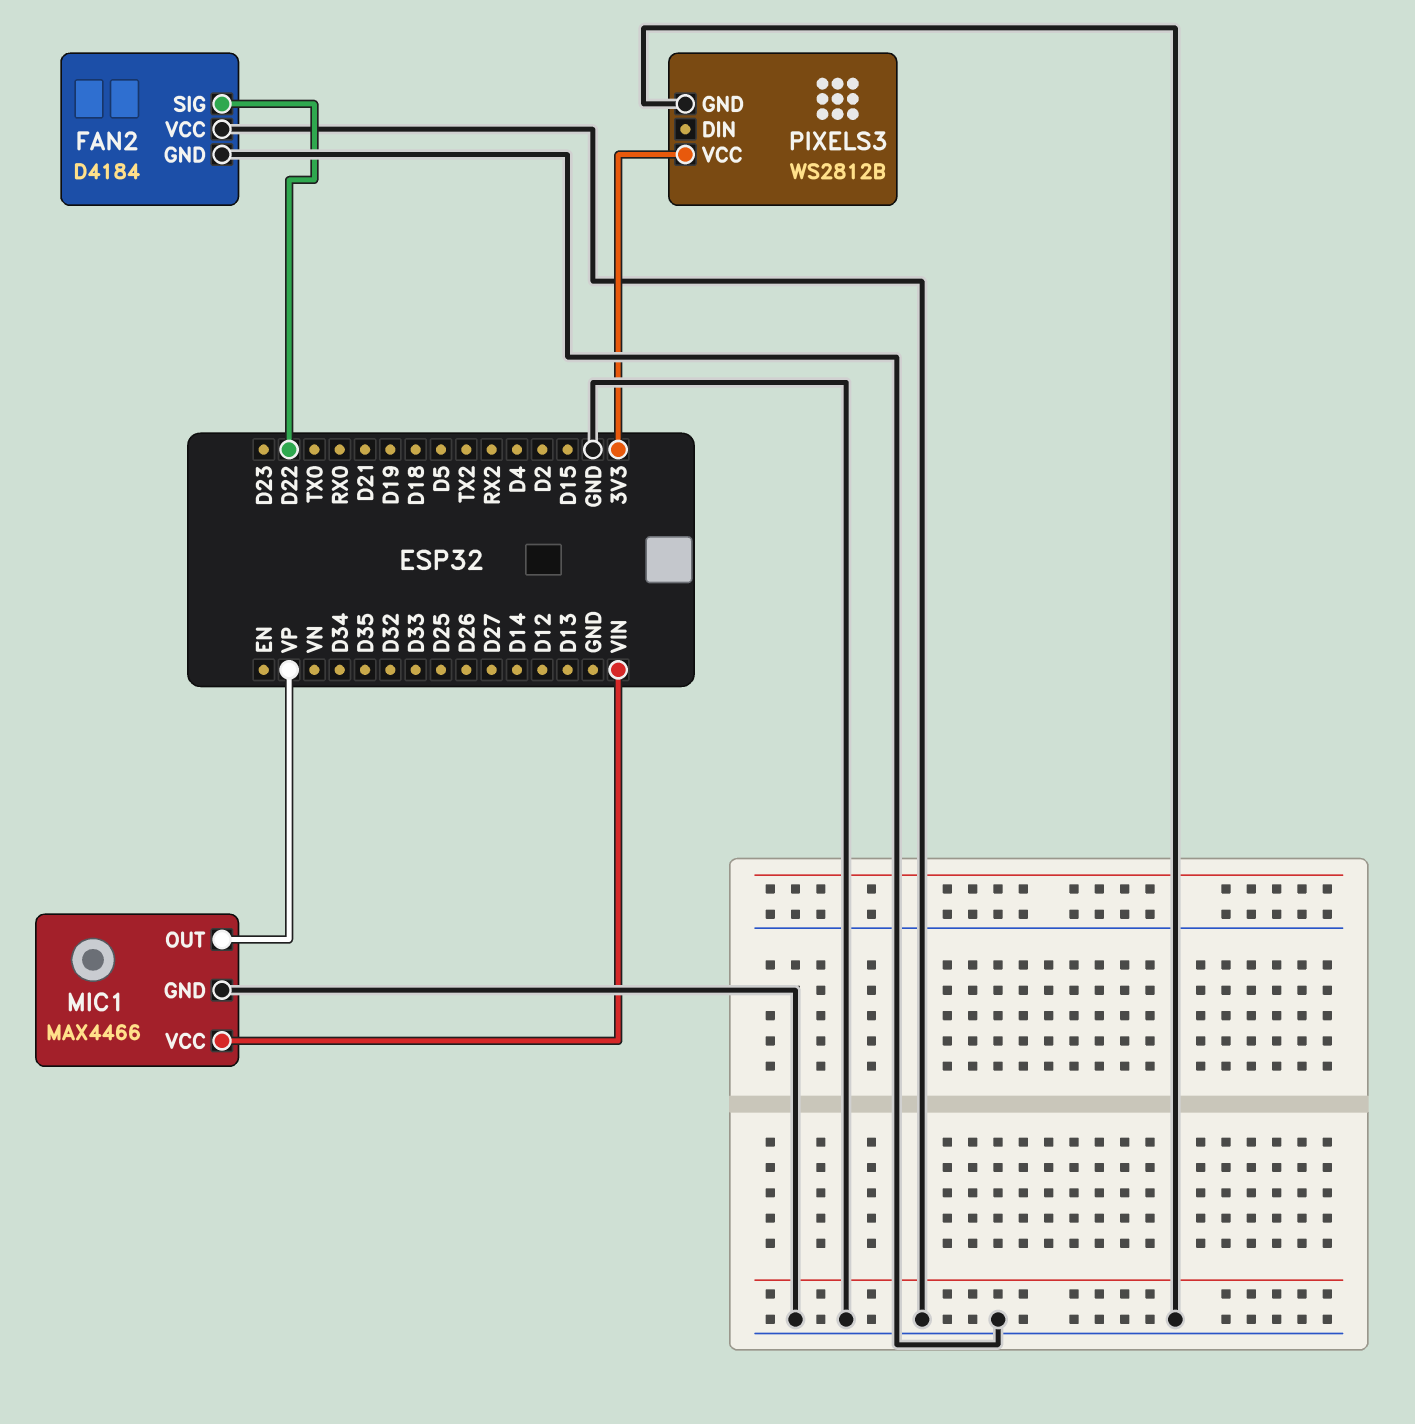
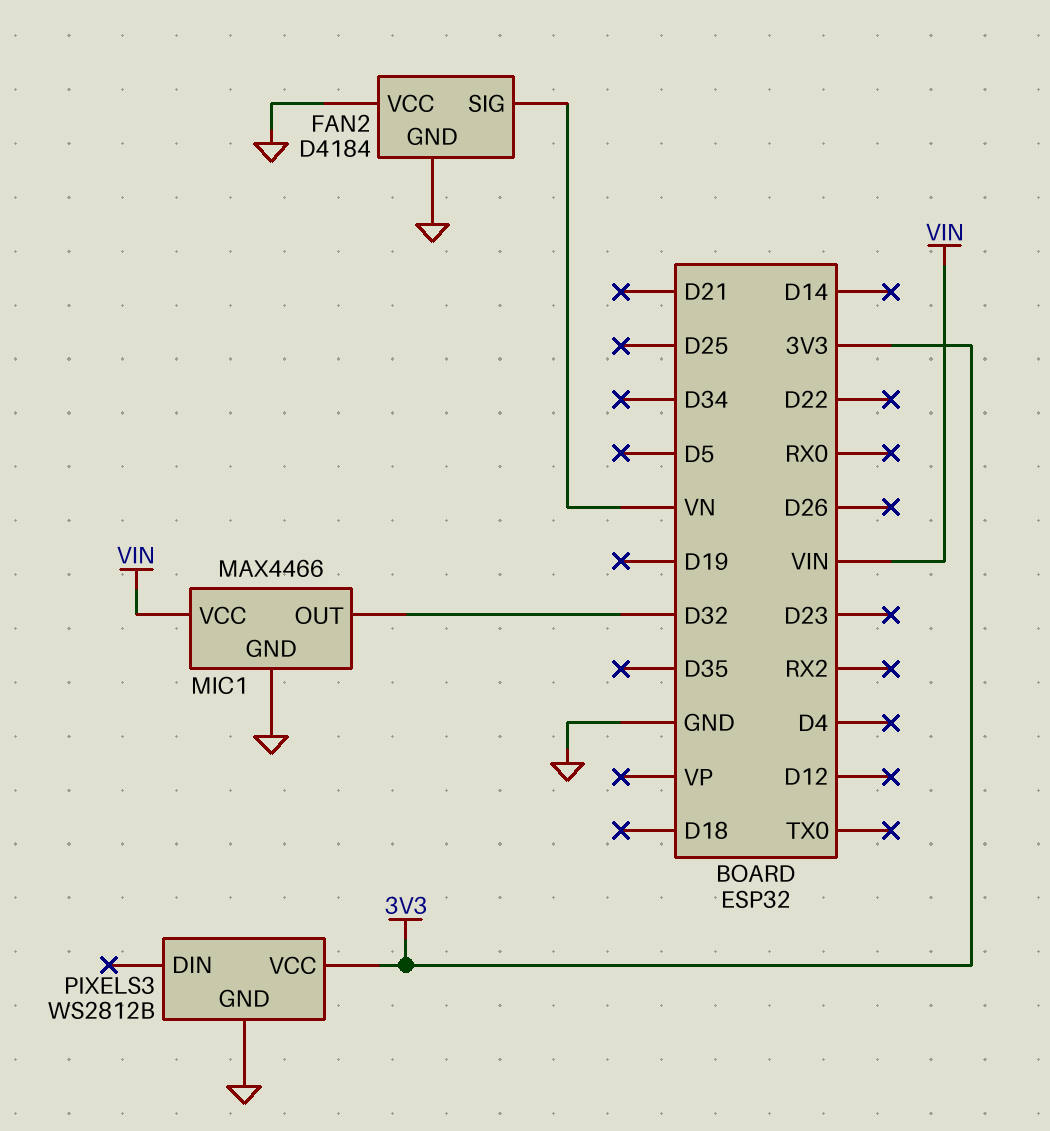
FAN2 pin SIG: D22 -> VN
MIC1 pin OUT: VP -> D32

